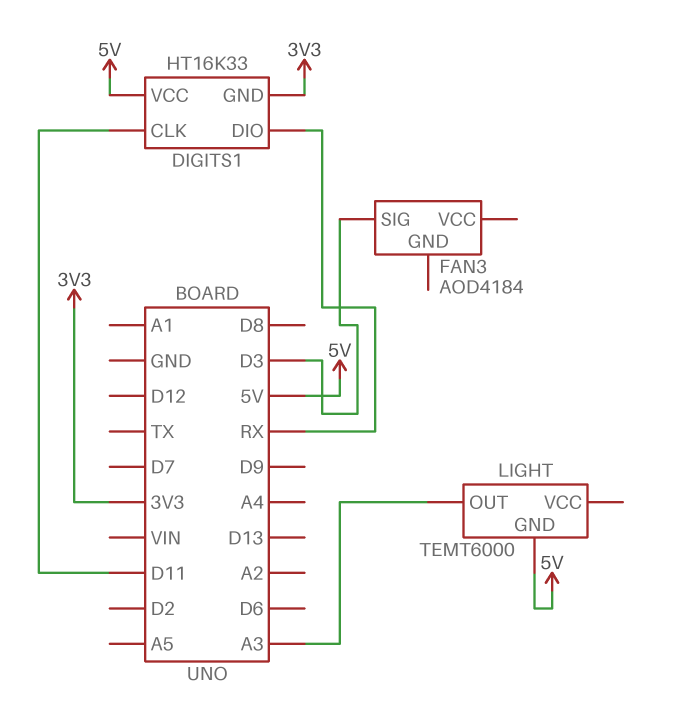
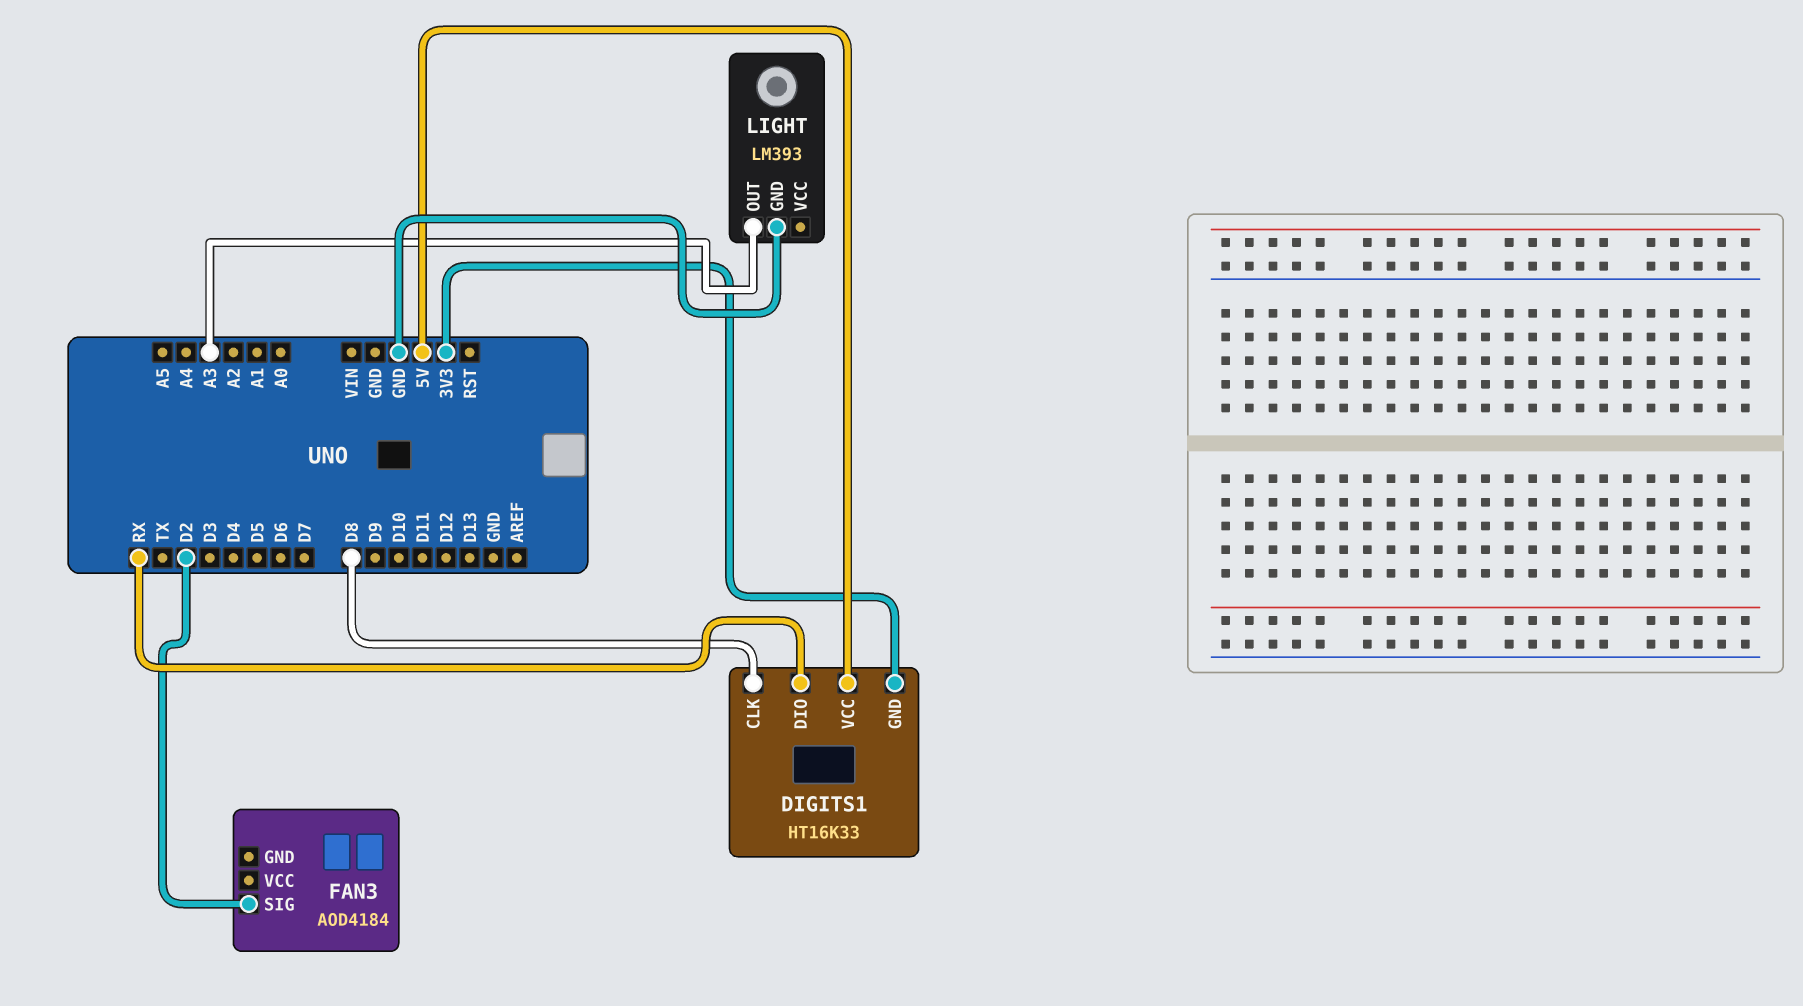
DIGITS1 pin CLK: D11 -> D8
FAN3 pin SIG: D3 -> D2
LIGHT: TEMT6000 -> LM393
LIGHT pin GND: 5V -> GND

